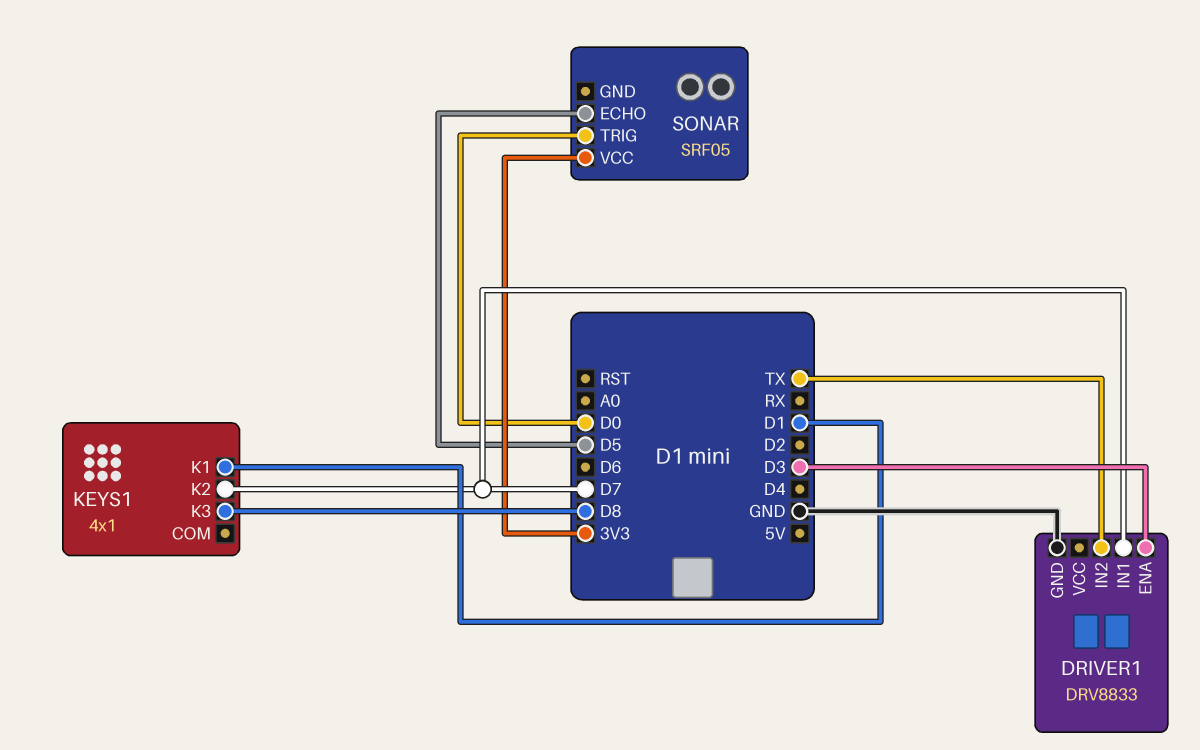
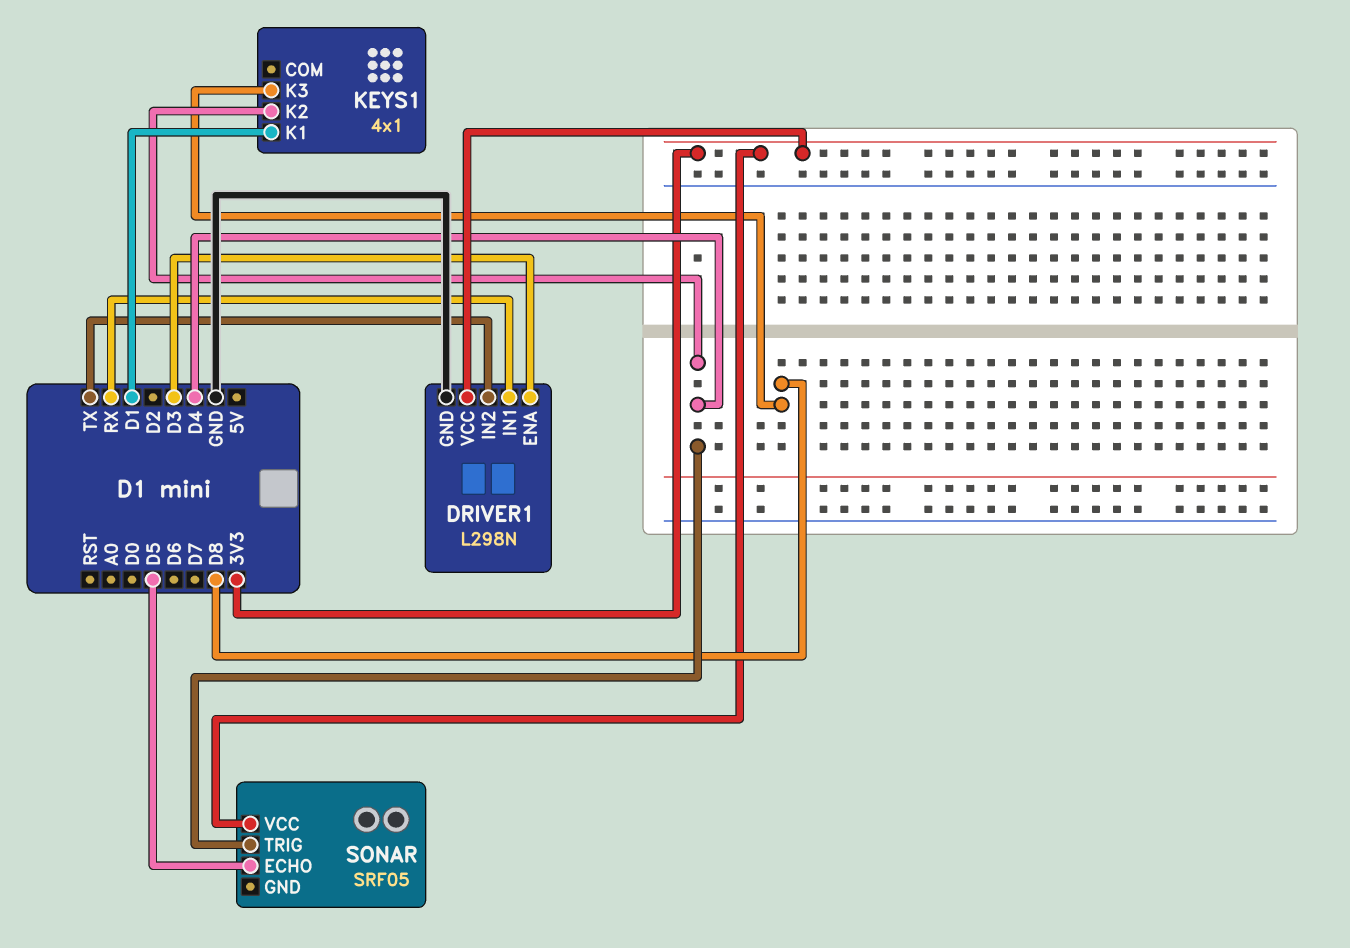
DRIVER1: DRV8833 -> L298N
DRIVER1 pin IN1: D7 -> RX
DRIVER1 pin VCC: none -> 3V3
KEYS1 pin K2: D7 -> D4
SONAR pin TRIG: D0 -> D4

